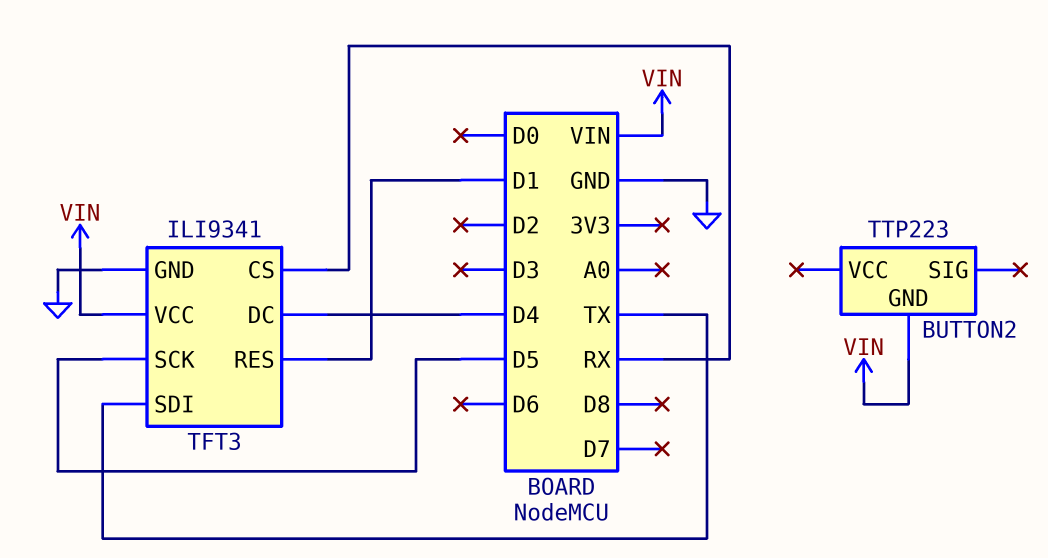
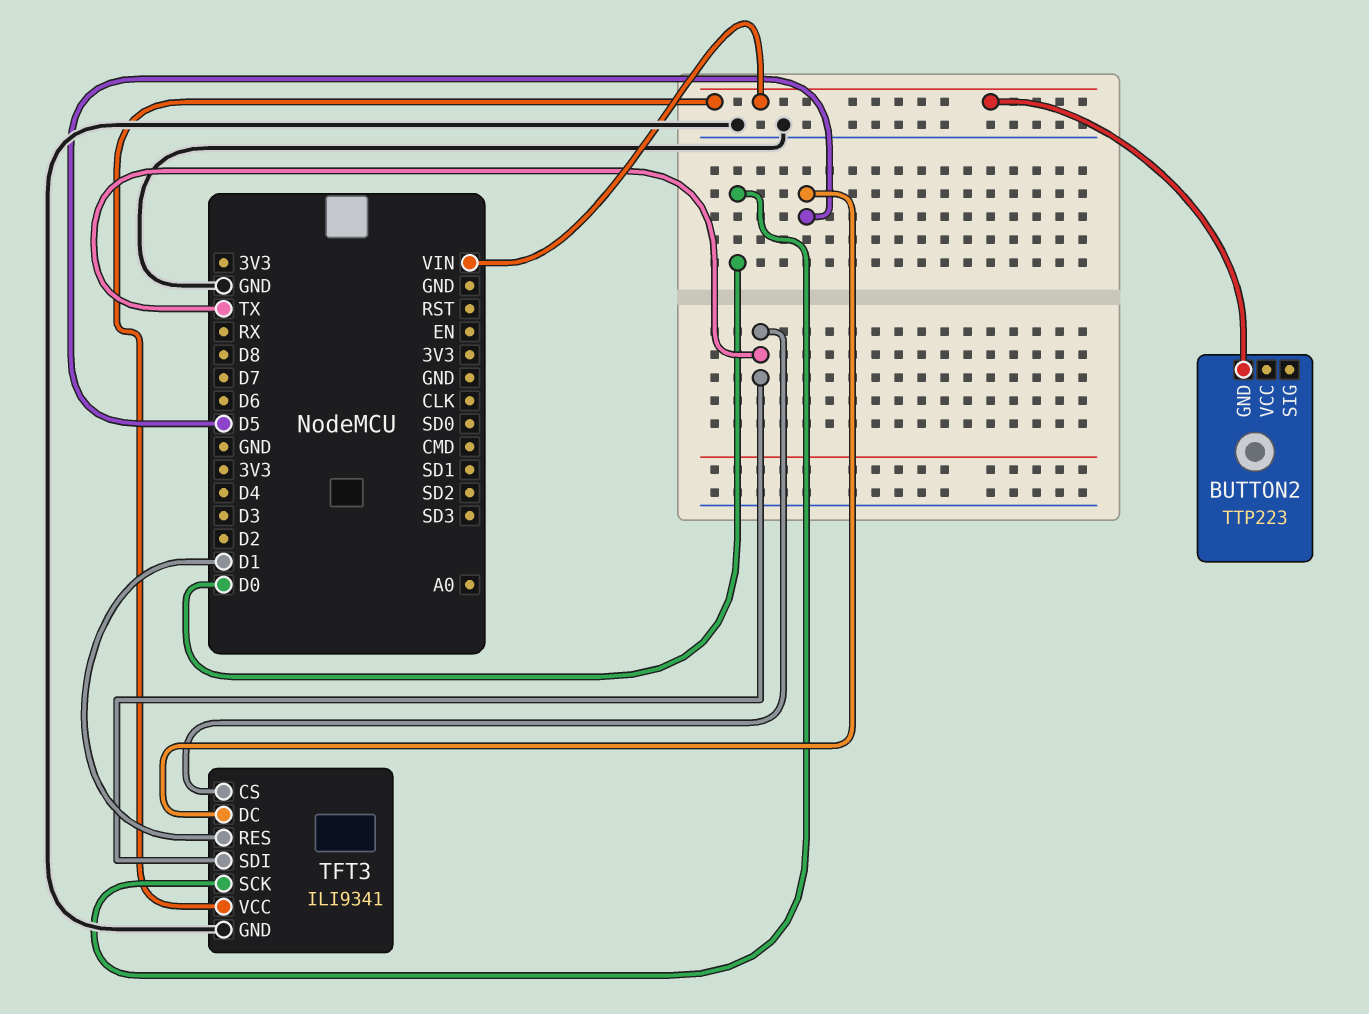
TFT3 pin CS: RX -> TX
TFT3 pin DC: D4 -> D5
TFT3 pin SCK: D5 -> D0

